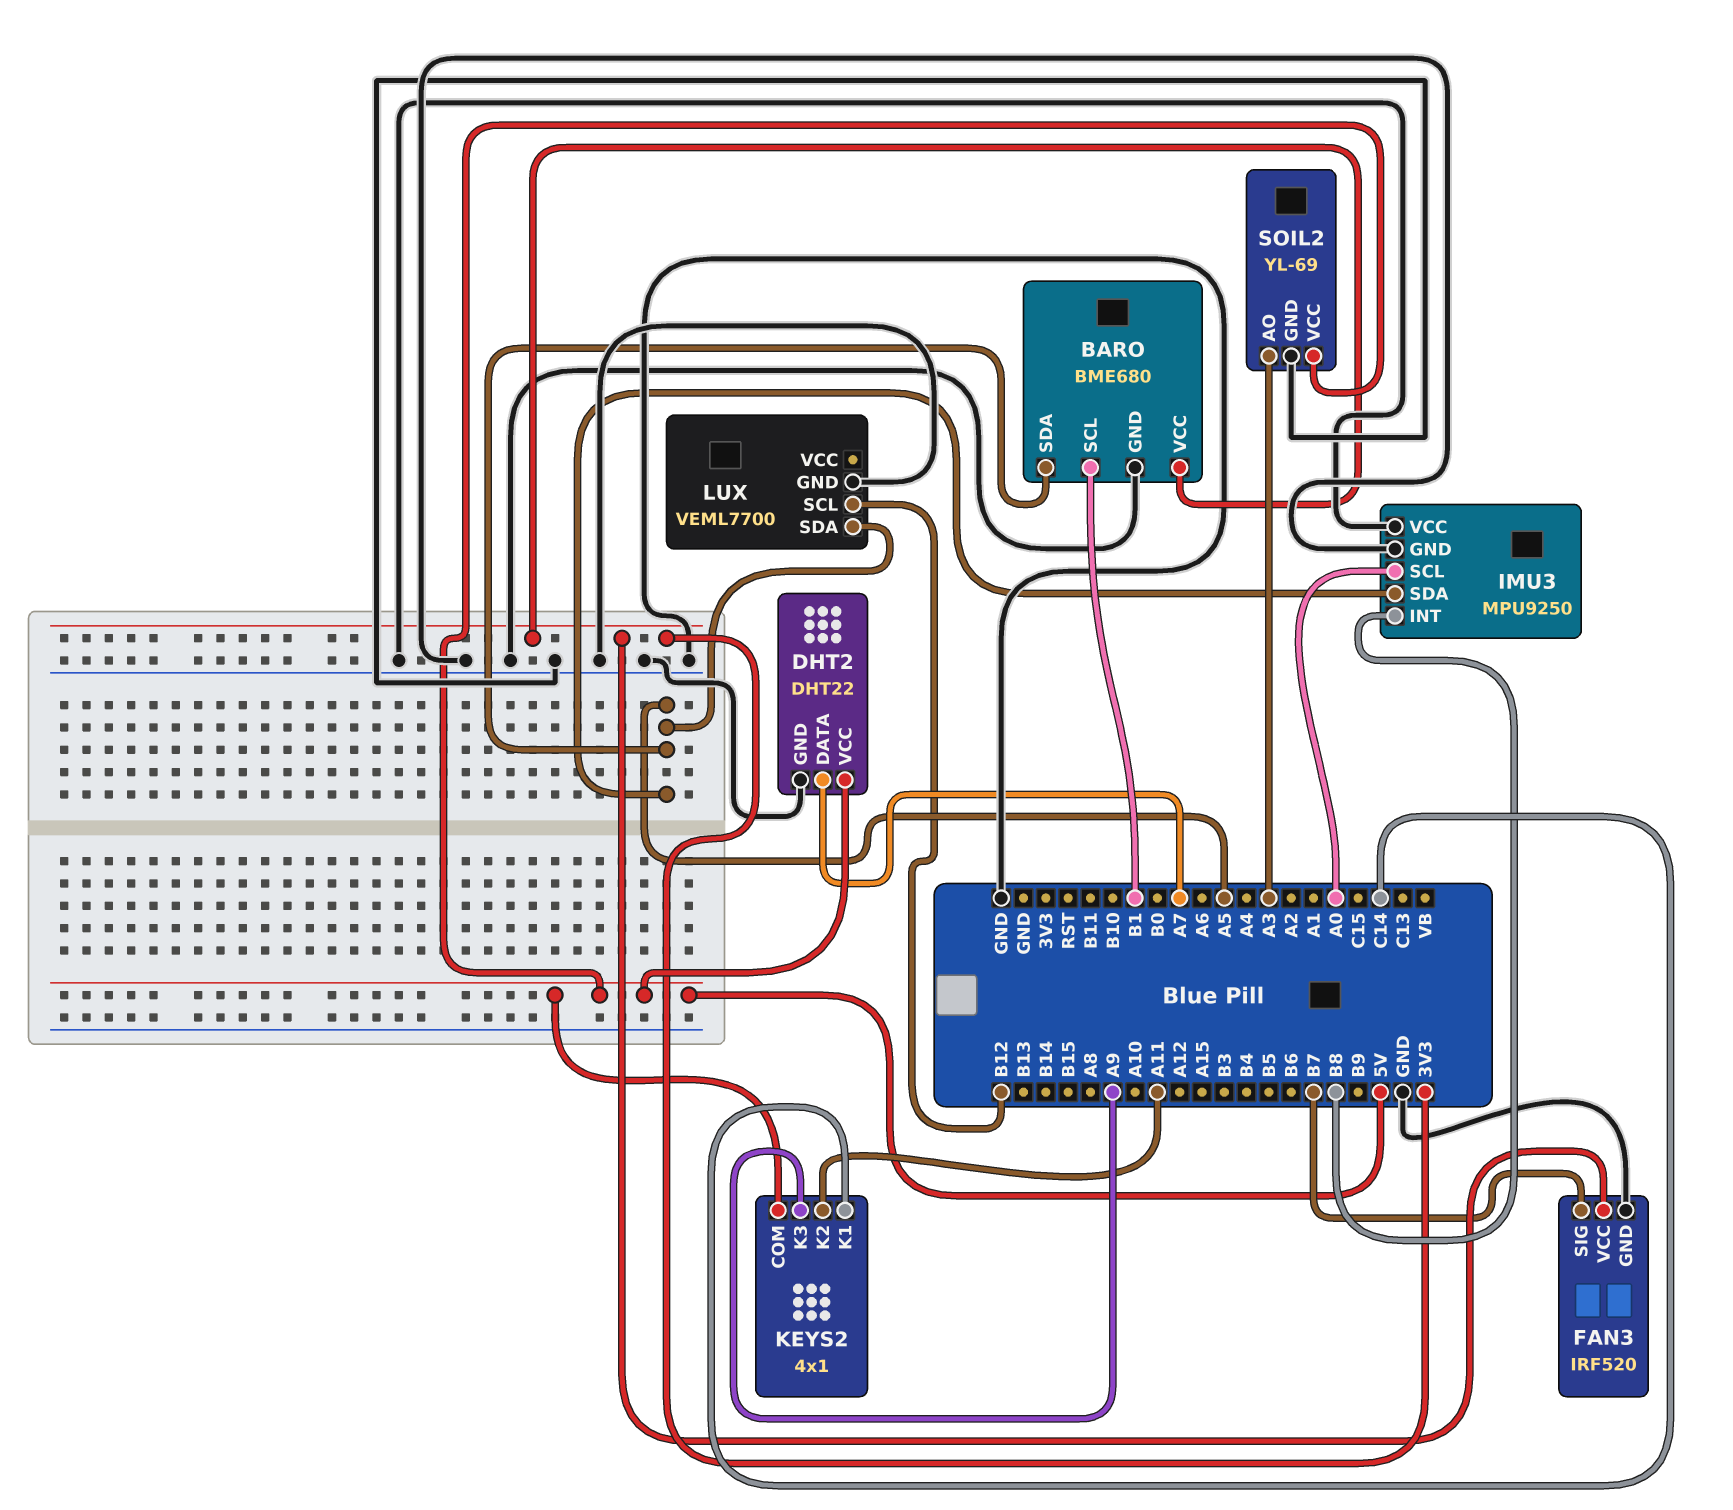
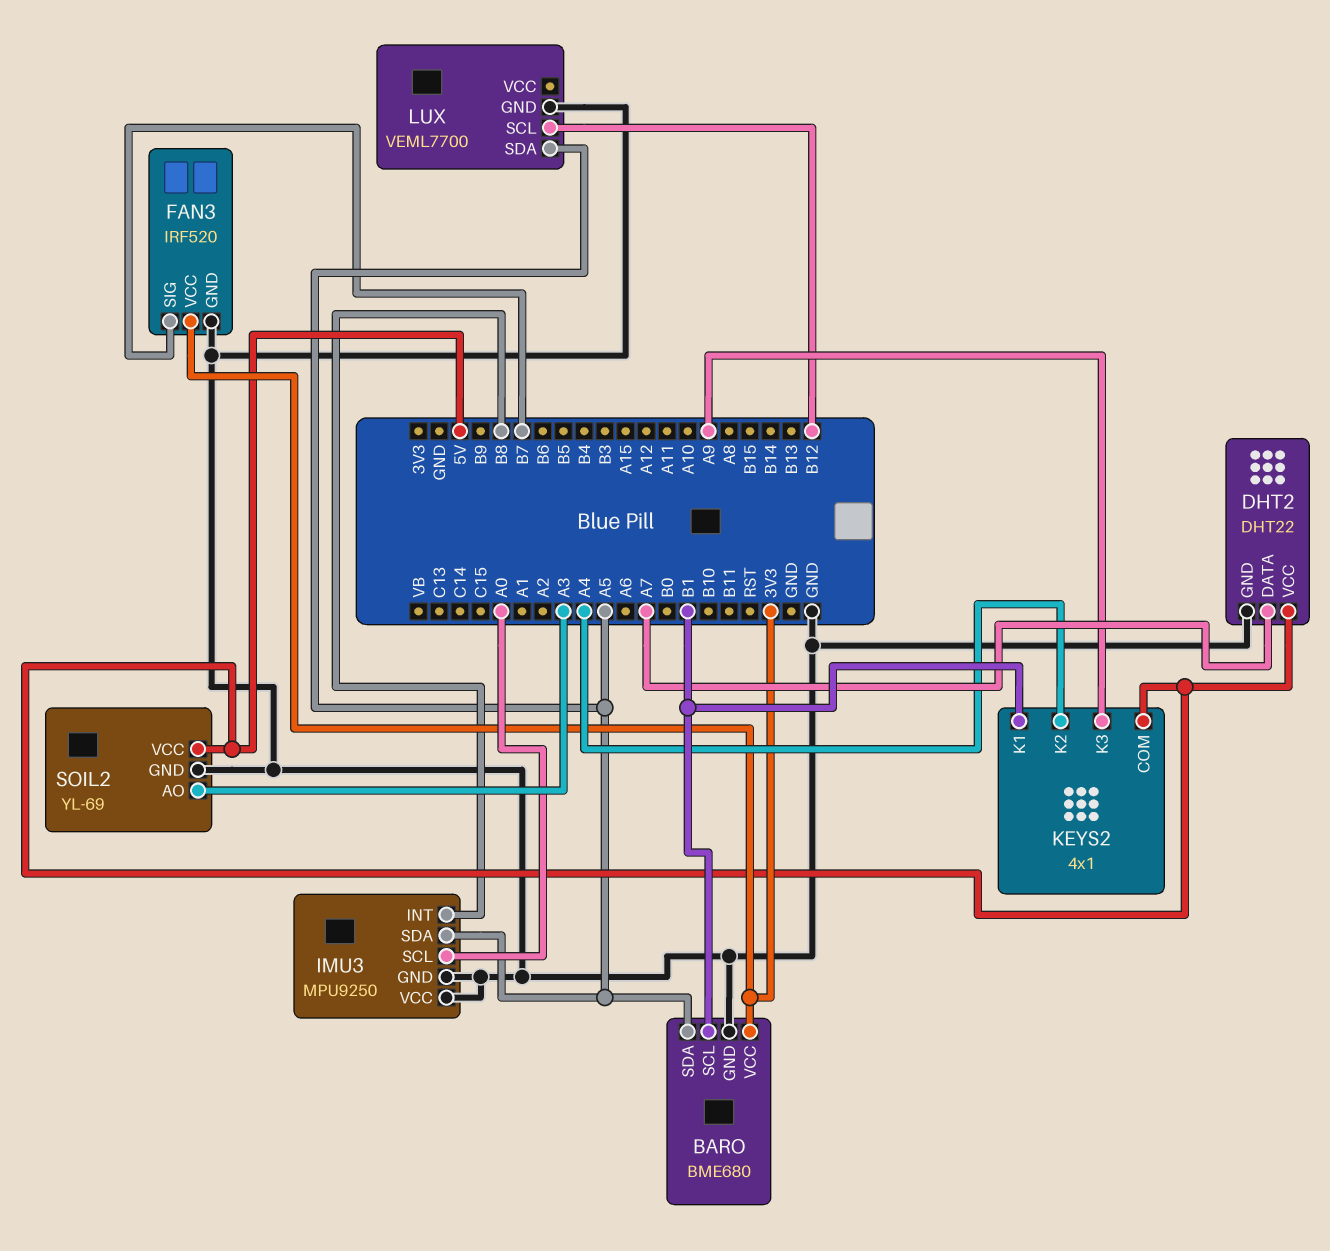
KEYS2 pin K1: C14 -> B1
KEYS2 pin K2: A11 -> A4

